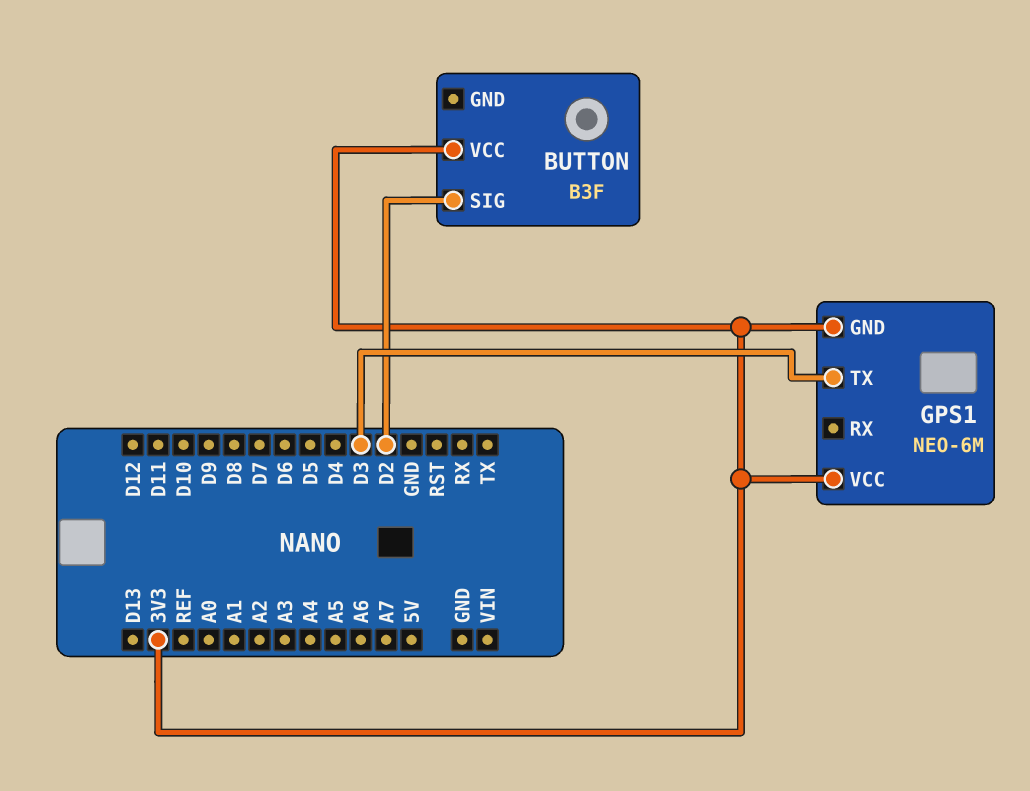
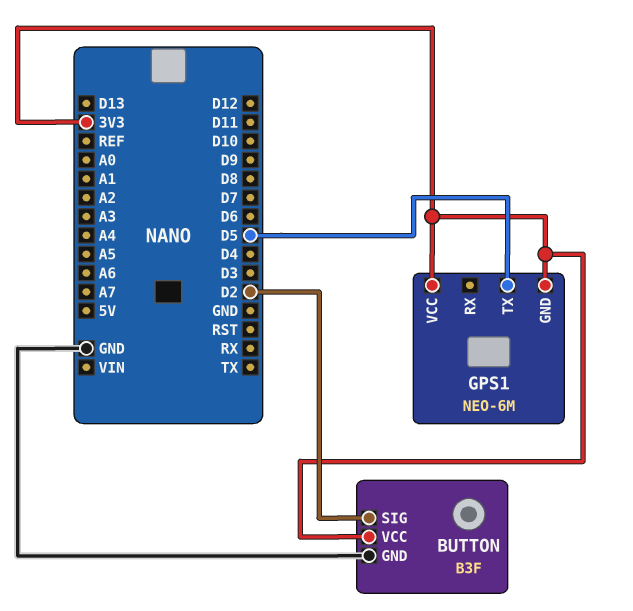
BUTTON pin GND: none -> GND
GPS1 pin TX: D3 -> D5

